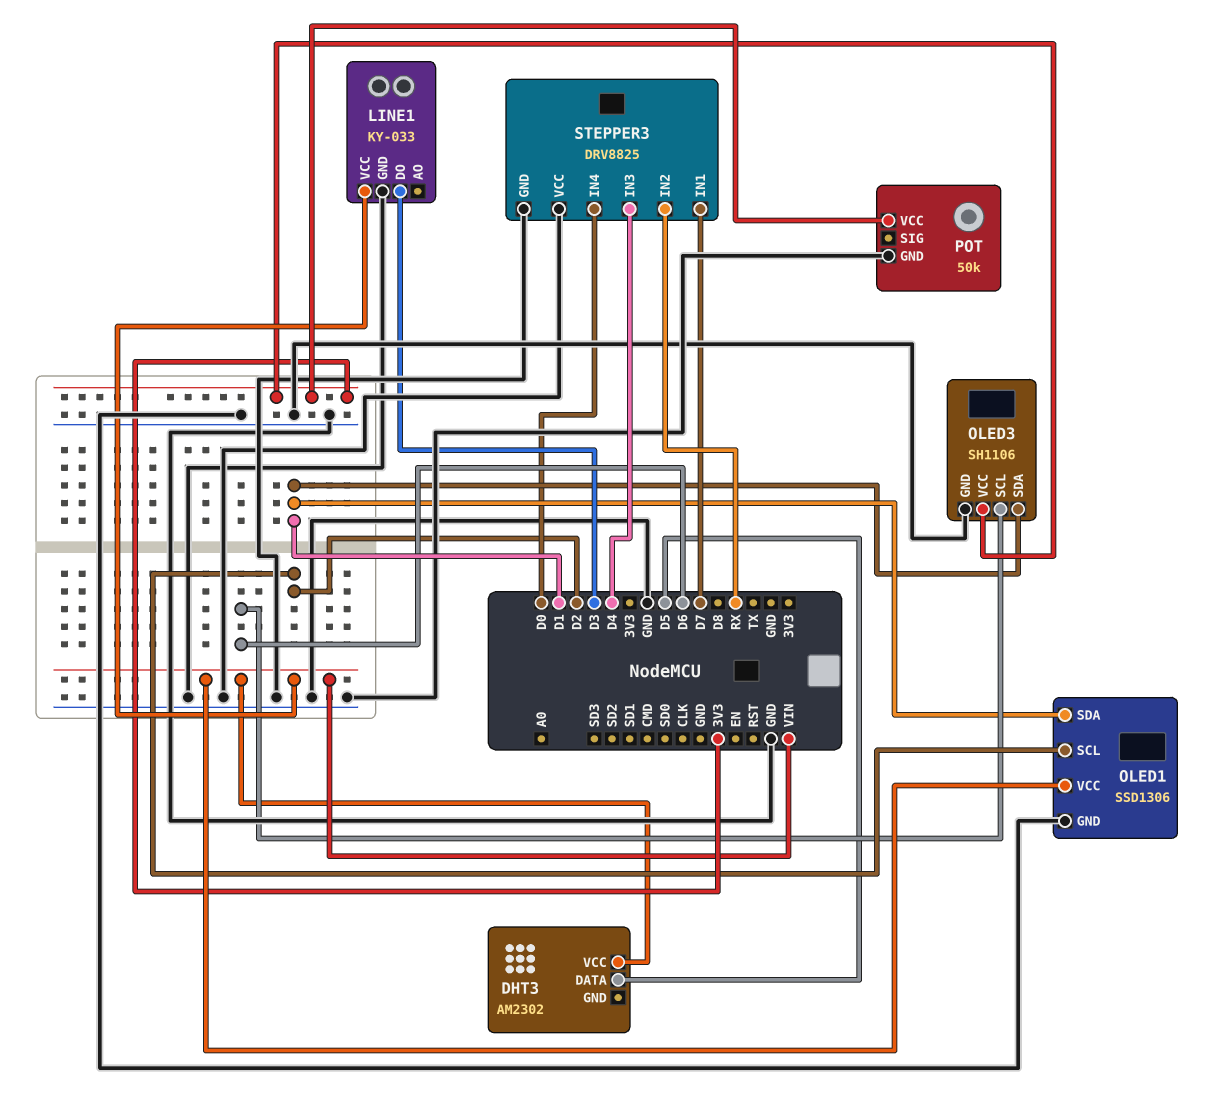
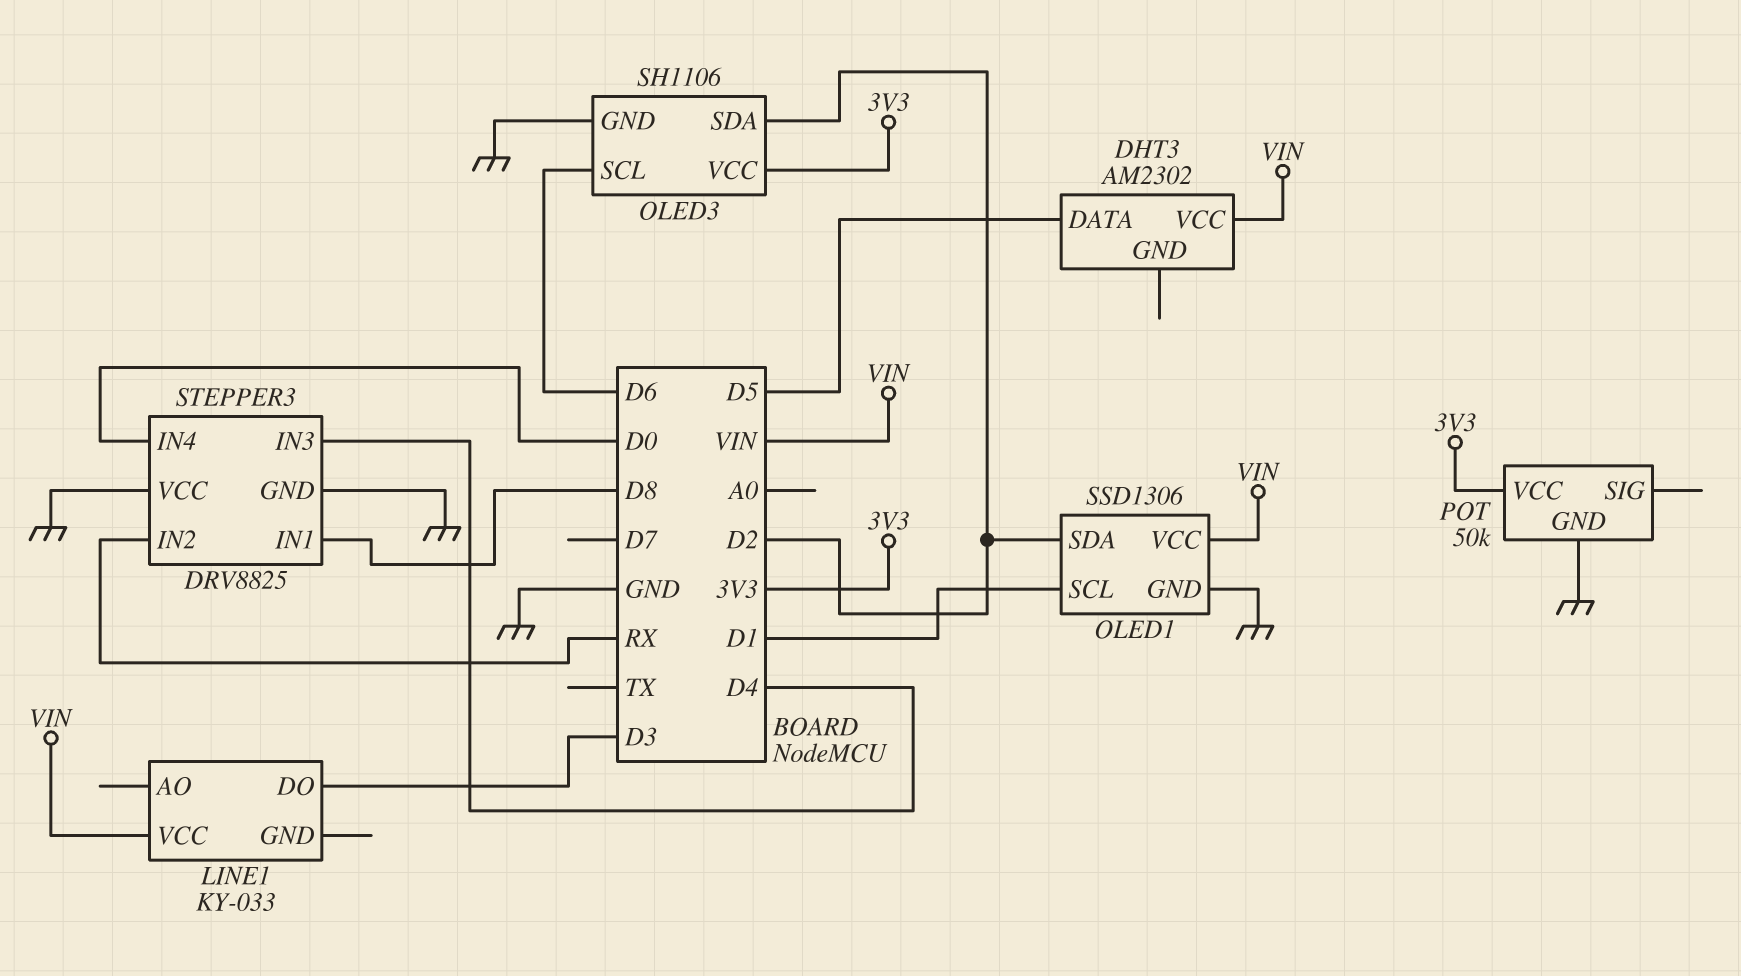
LINE1 pin GND: GND -> none
OLED1 pin SCL: D2 -> D1
OLED1 pin SDA: D1 -> D2
OLED3 pin SDA: D1 -> D2
STEPPER3 pin IN1: D7 -> D8

